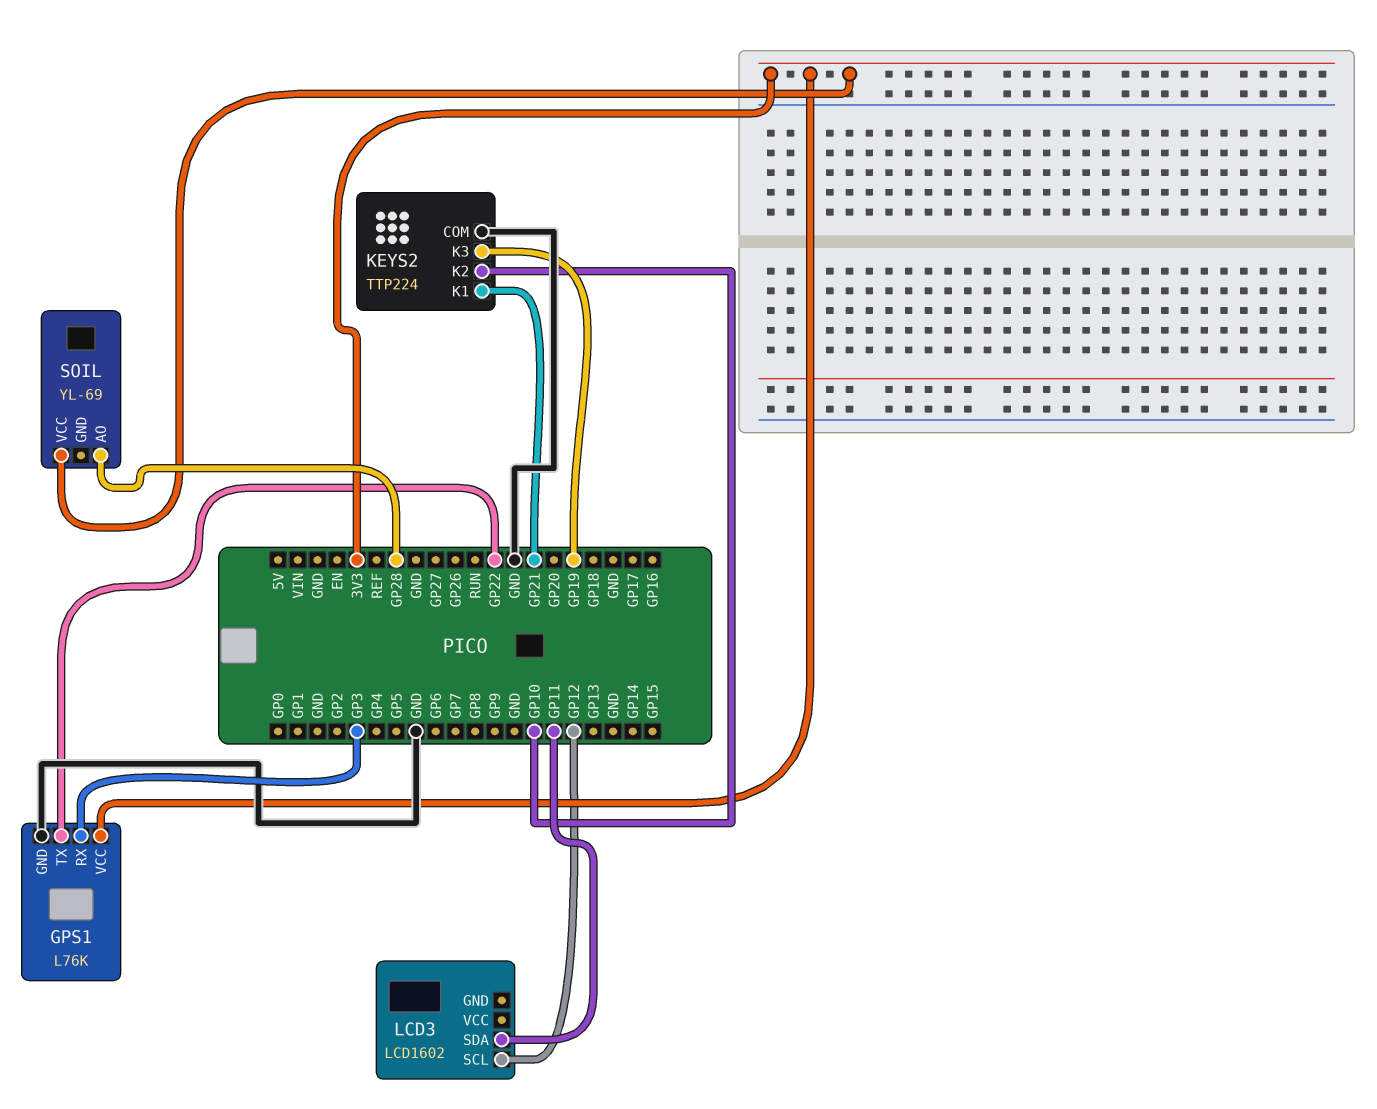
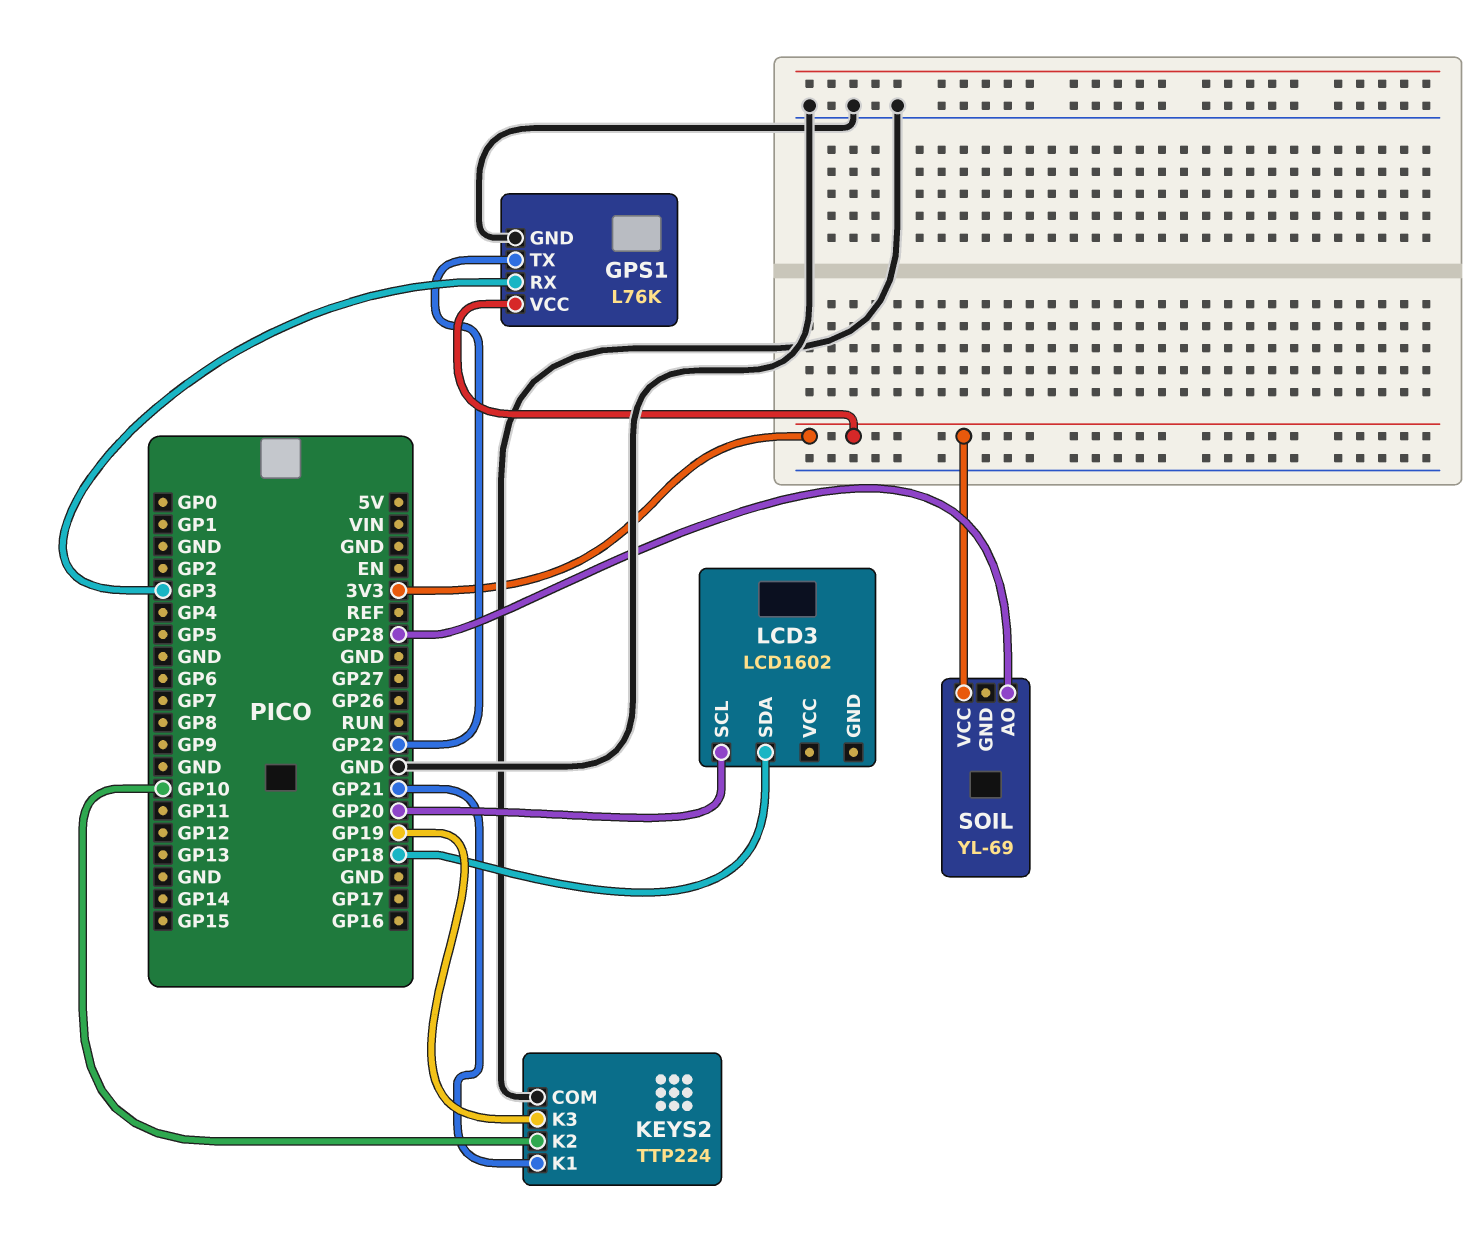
LCD3 pin SCL: GP12 -> GP20
LCD3 pin SDA: GP11 -> GP18

